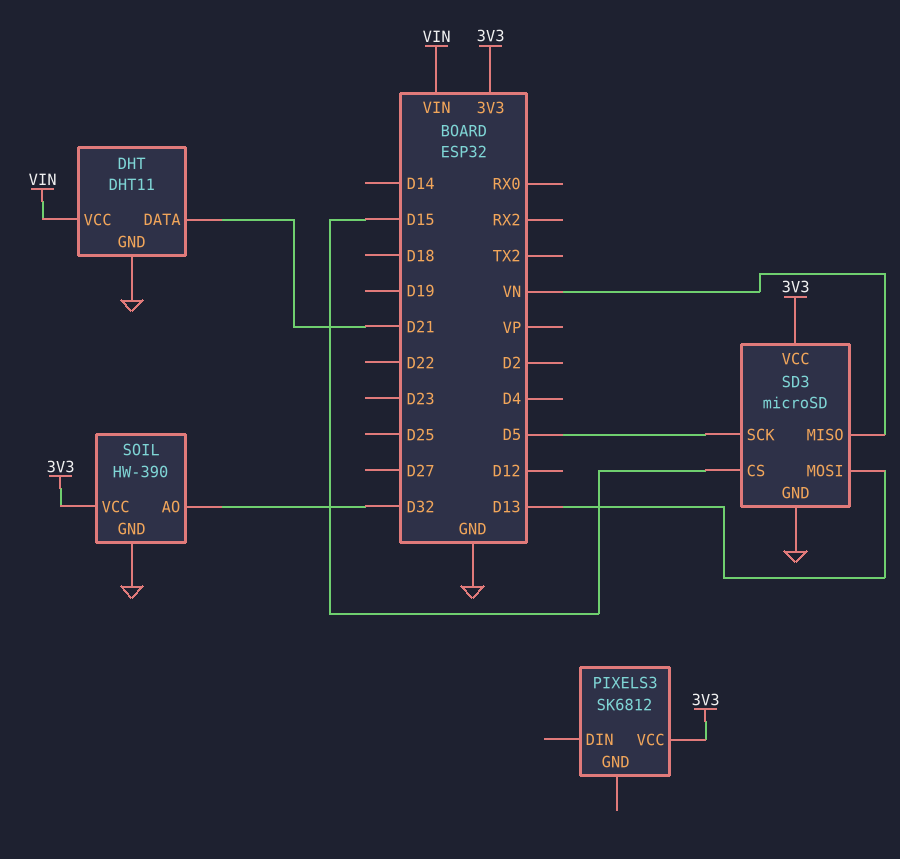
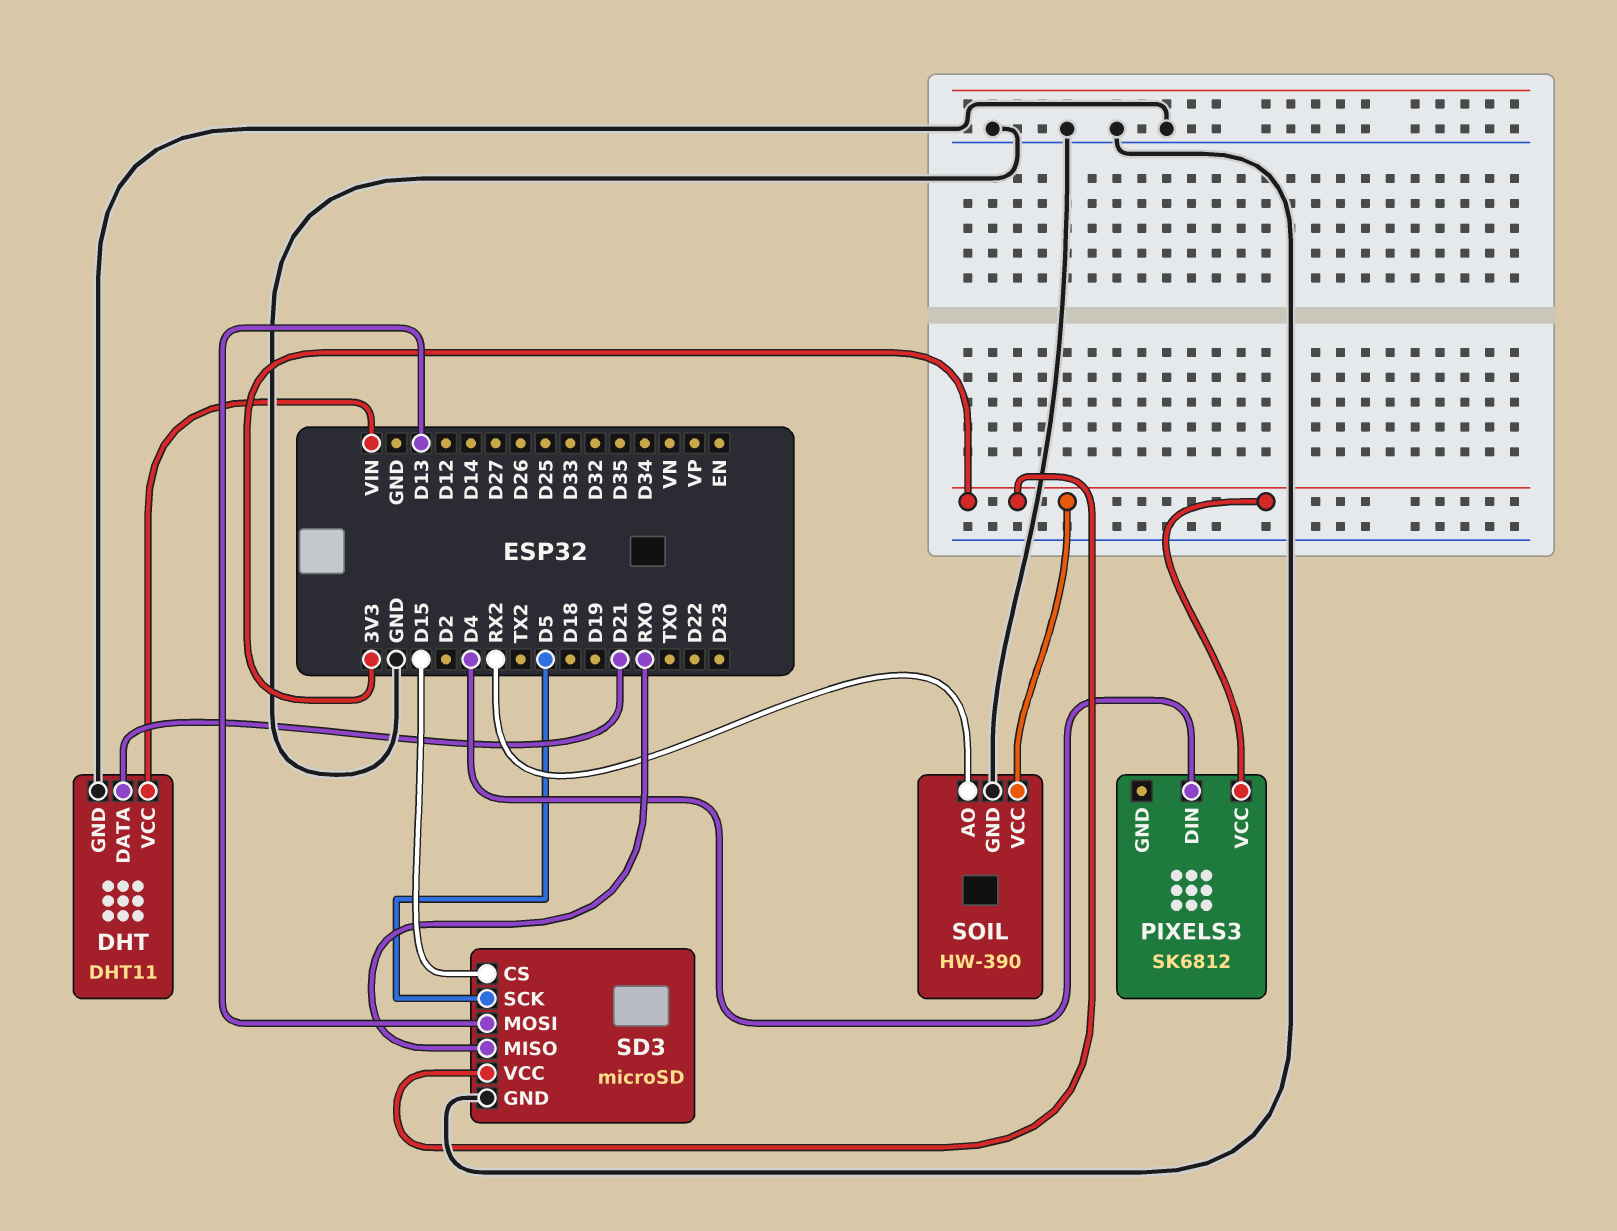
PIXELS3 pin DIN: none -> D4
SD3 pin MISO: VN -> RX0
SOIL pin AO: D32 -> RX2

